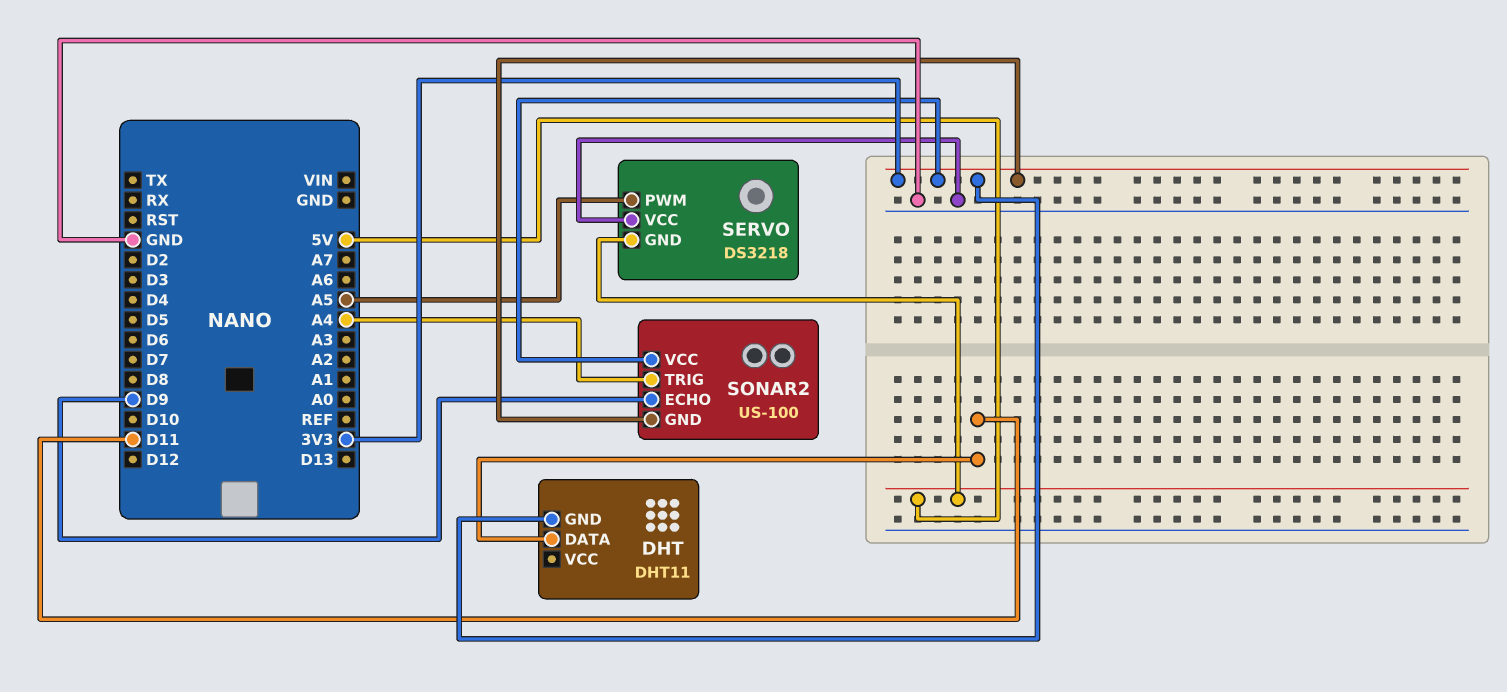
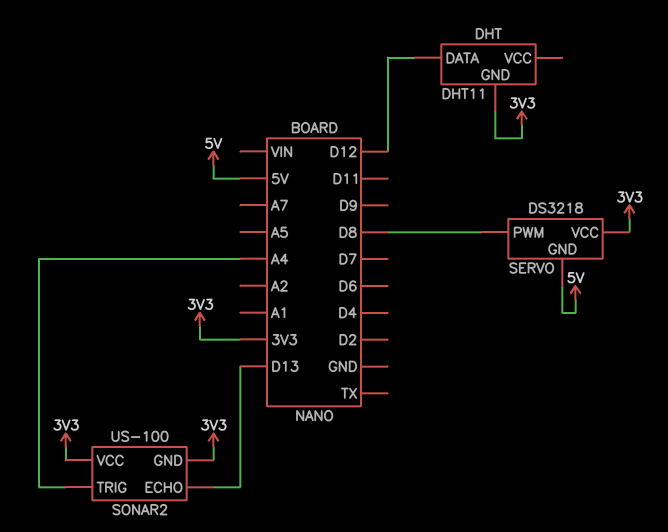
DHT pin DATA: D11 -> D12
SERVO pin PWM: A5 -> D8
SERVO pin VCC: GND -> 3V3
SONAR2 pin ECHO: D9 -> D13

